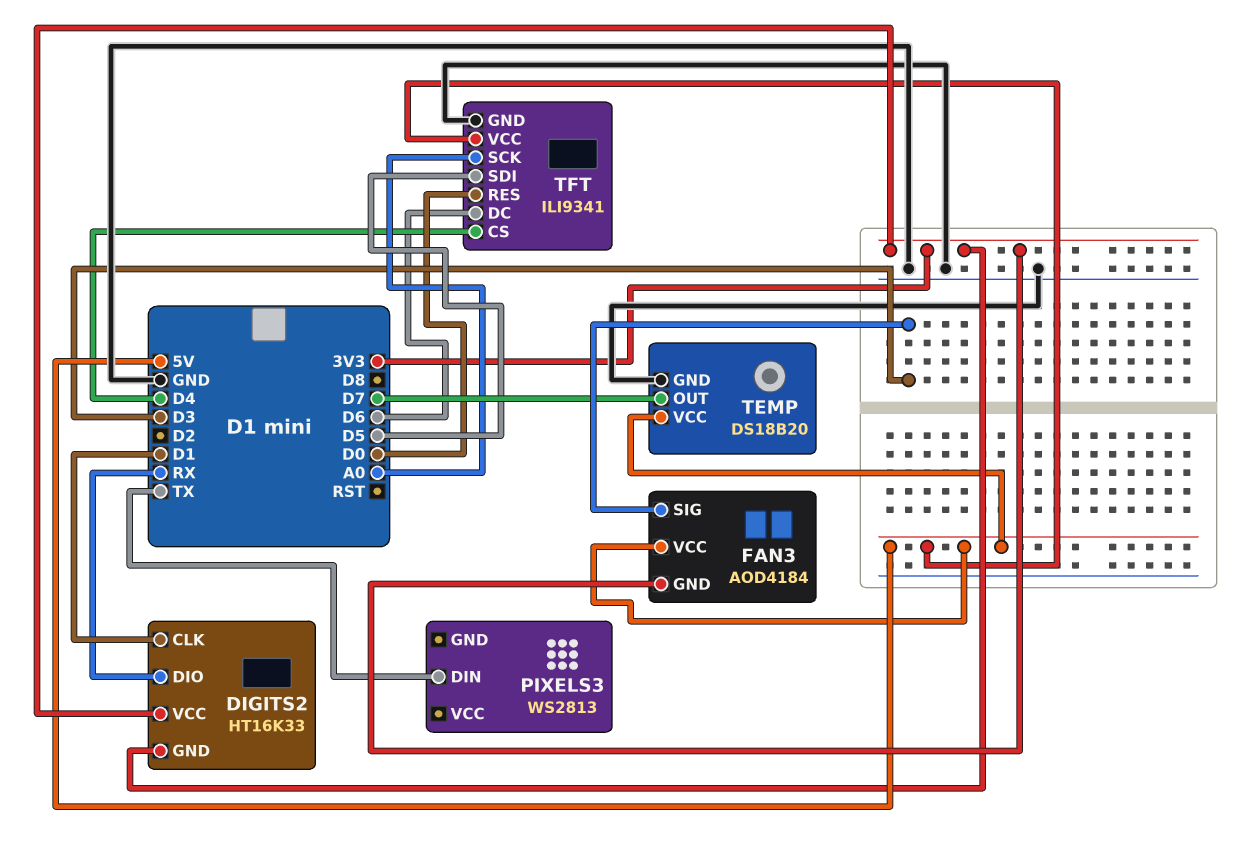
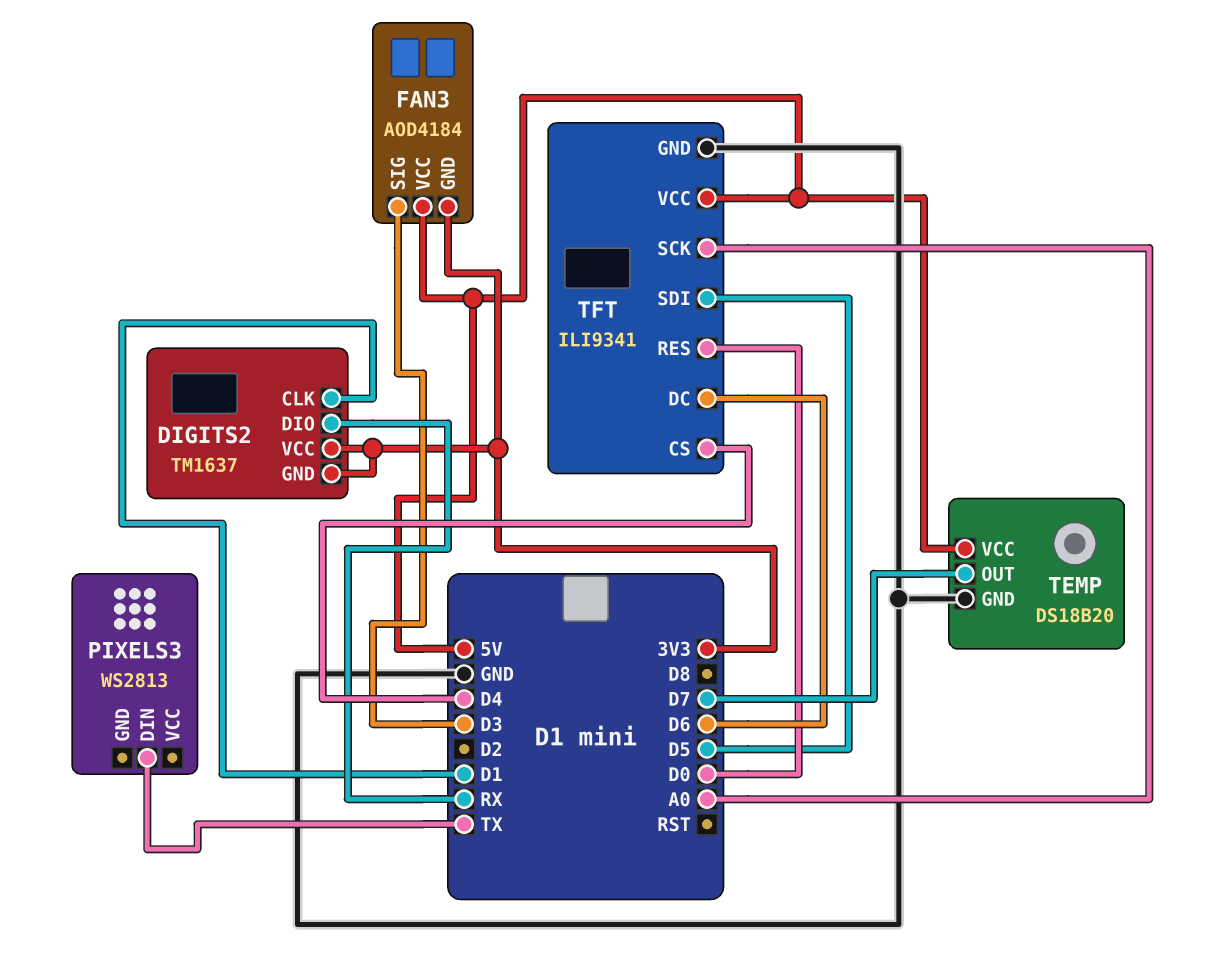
DIGITS2: HT16K33 -> TM1637

